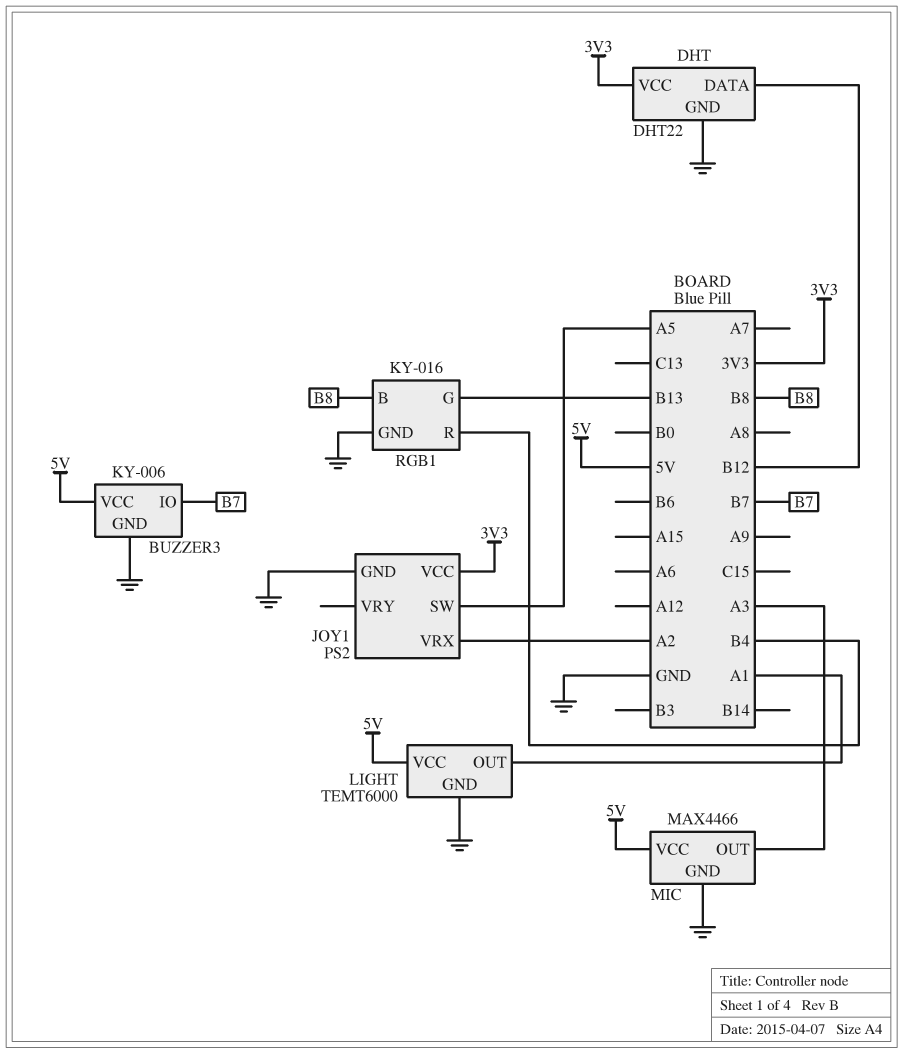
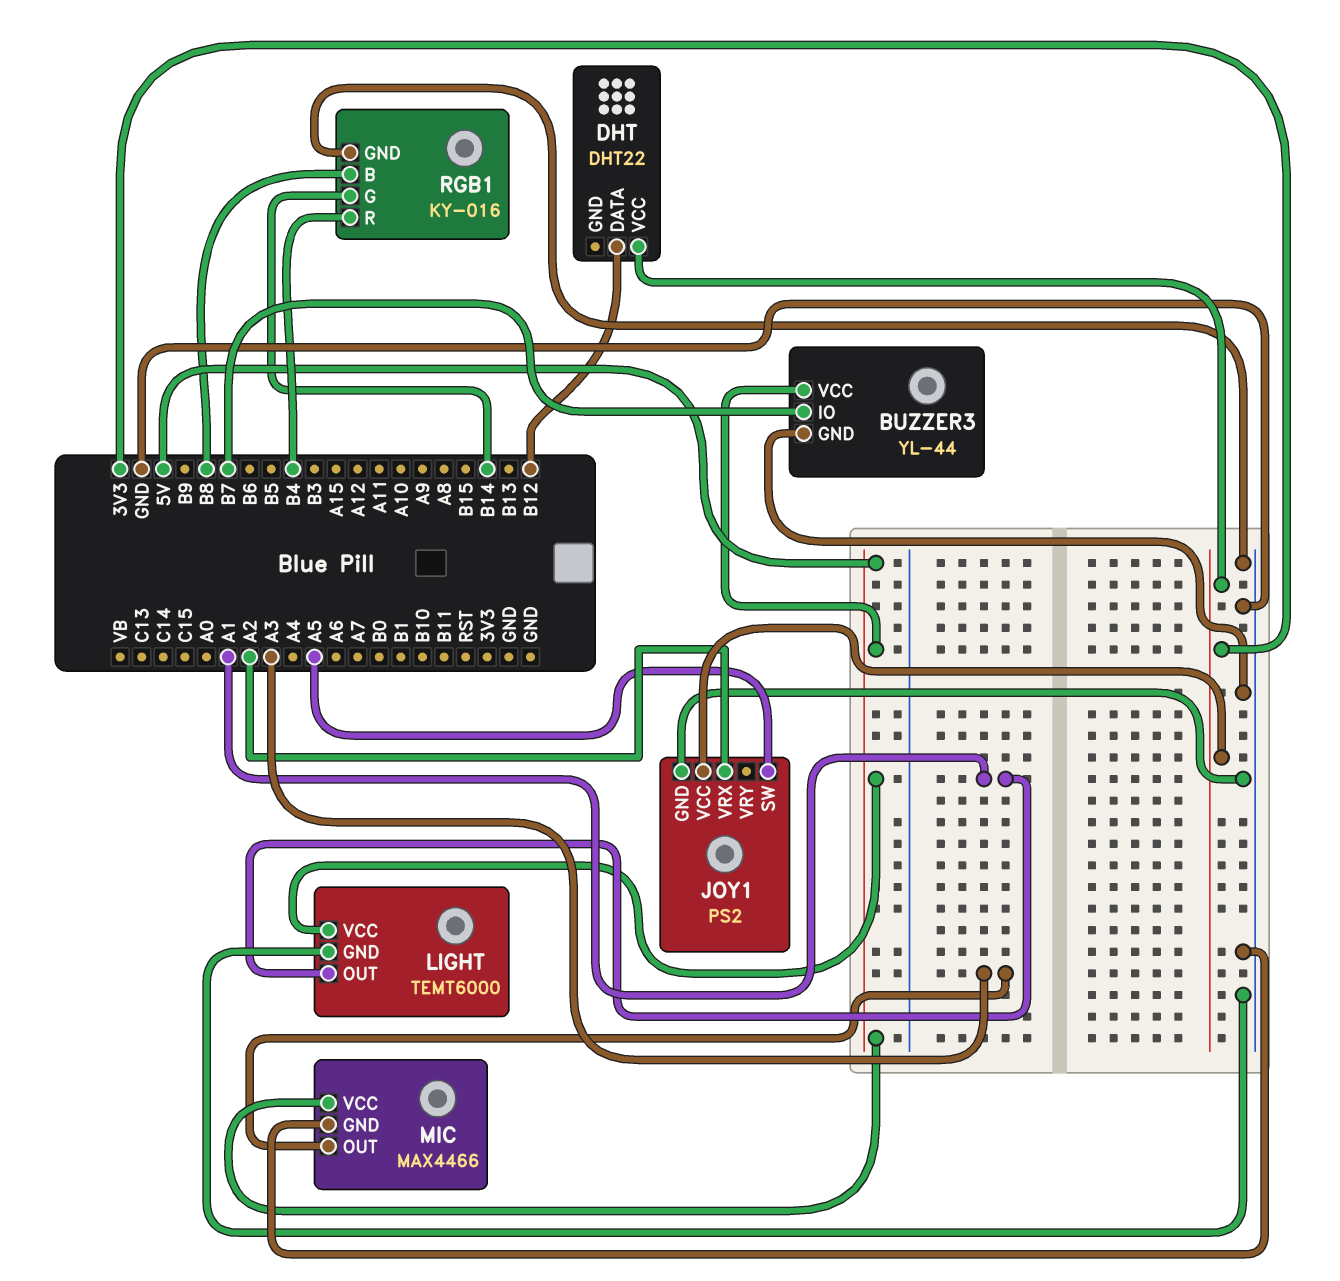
BUZZER3: KY-006 -> YL-44
DHT pin GND: GND -> none
RGB1 pin G: B13 -> B14

